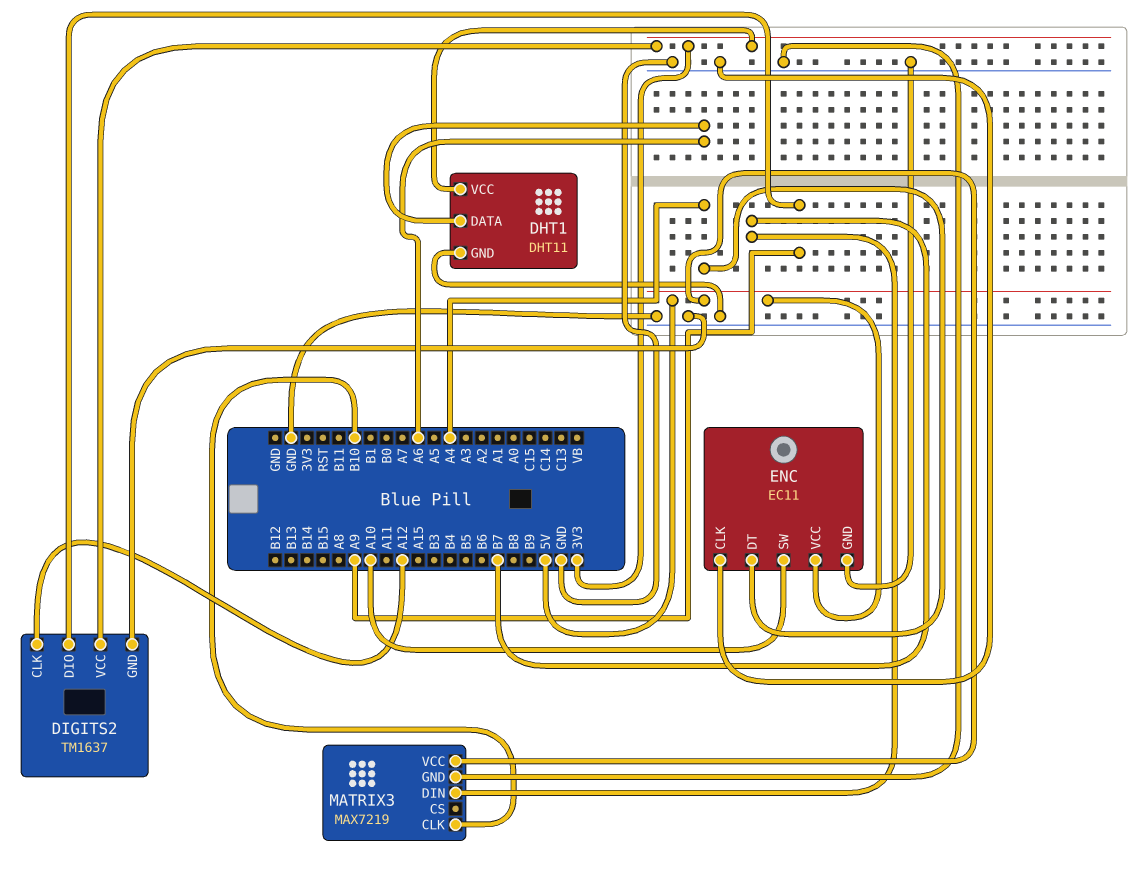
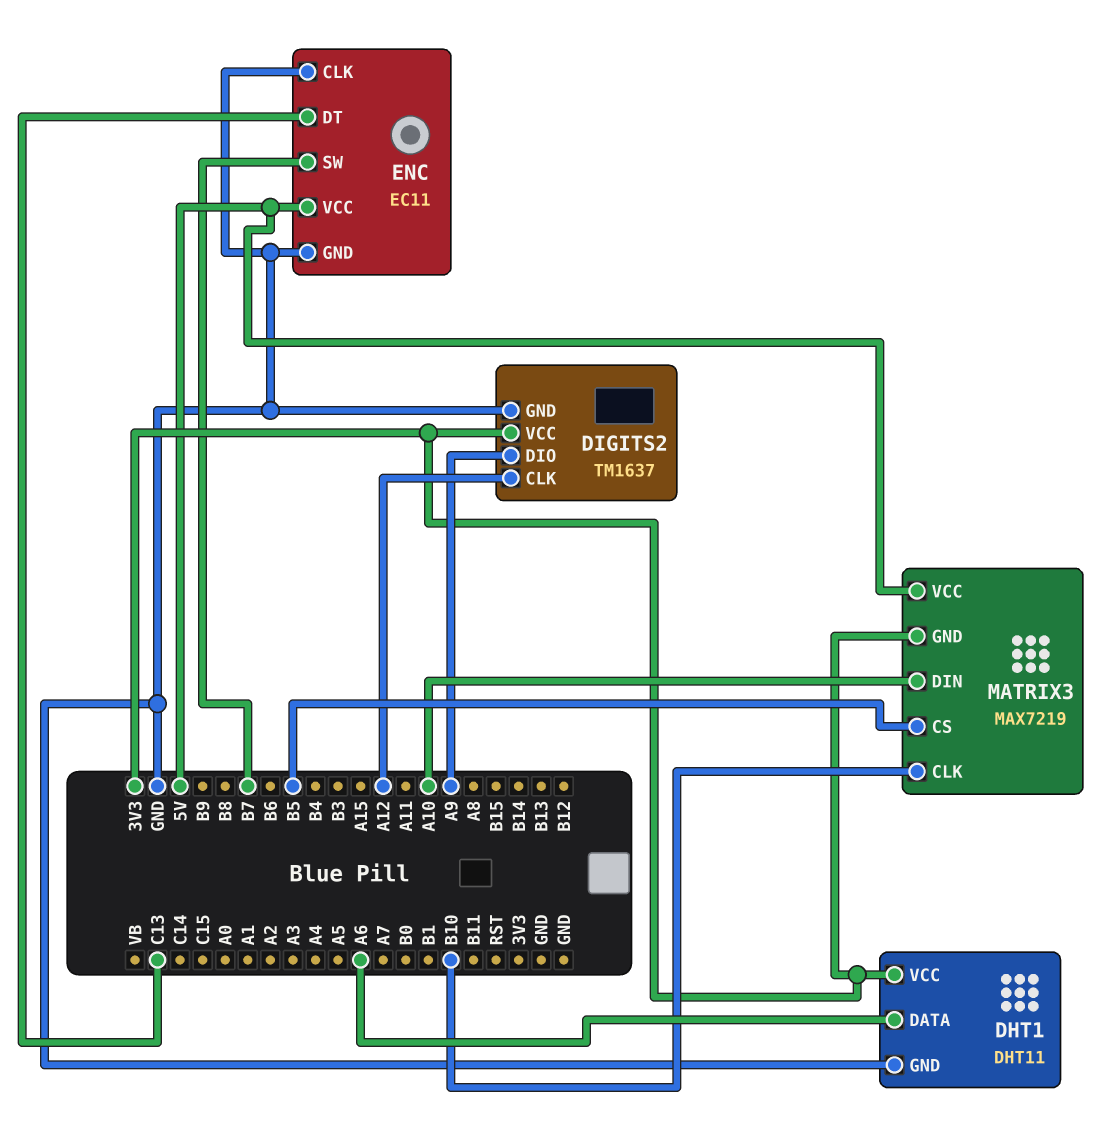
ENC pin DT: A4 -> C13
ENC pin SW: A10 -> B7
MATRIX3 pin CS: none -> B5
MATRIX3 pin DIN: B7 -> A10
MATRIX3 pin GND: GND -> 3V3

